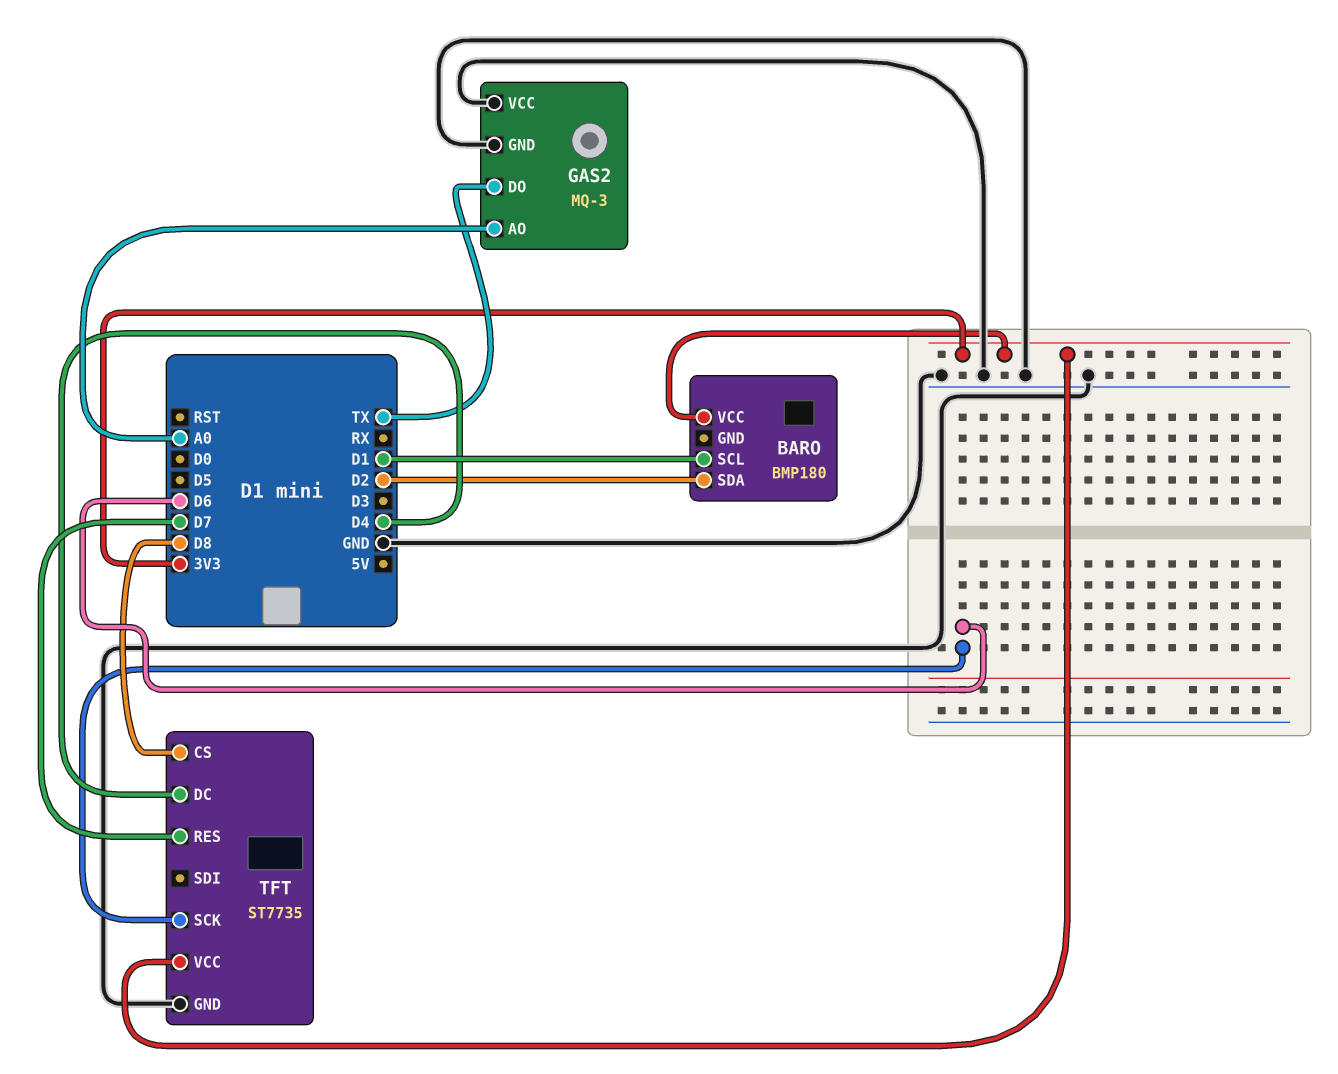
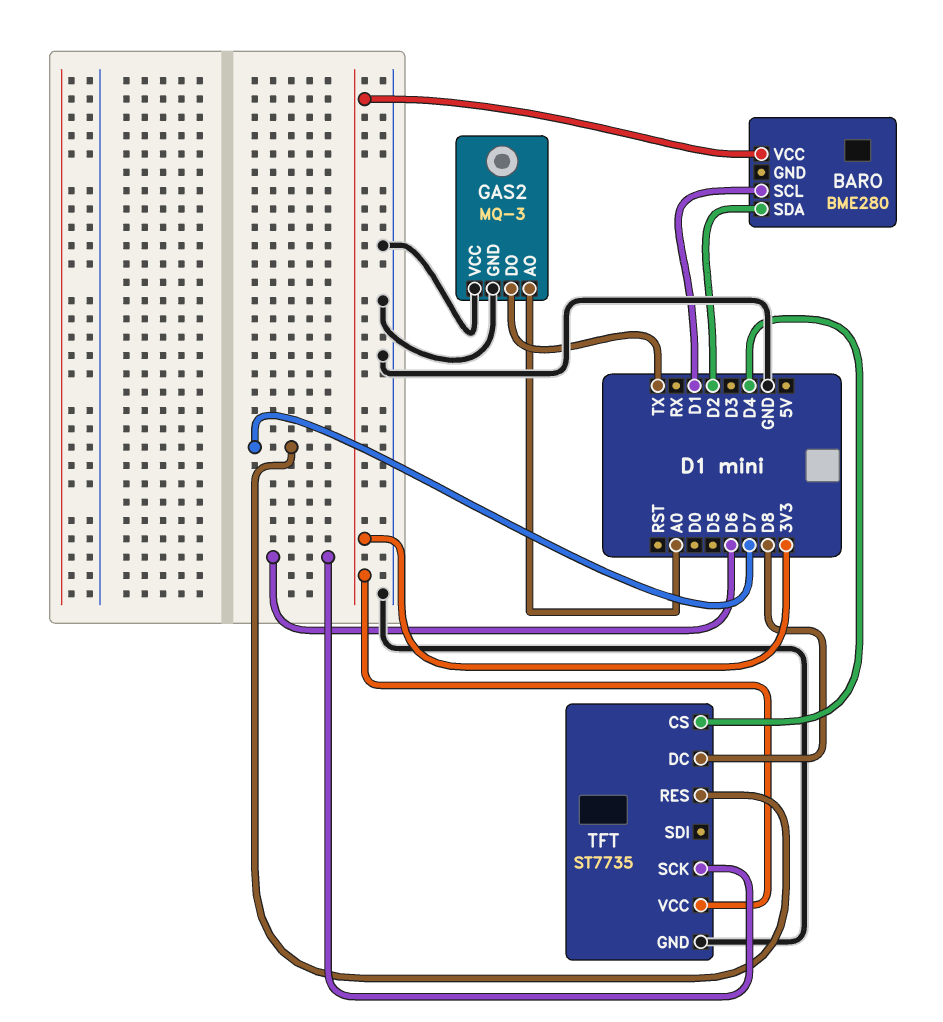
BARO: BMP180 -> BME280
TFT pin CS: D8 -> D4
TFT pin DC: D4 -> D8

